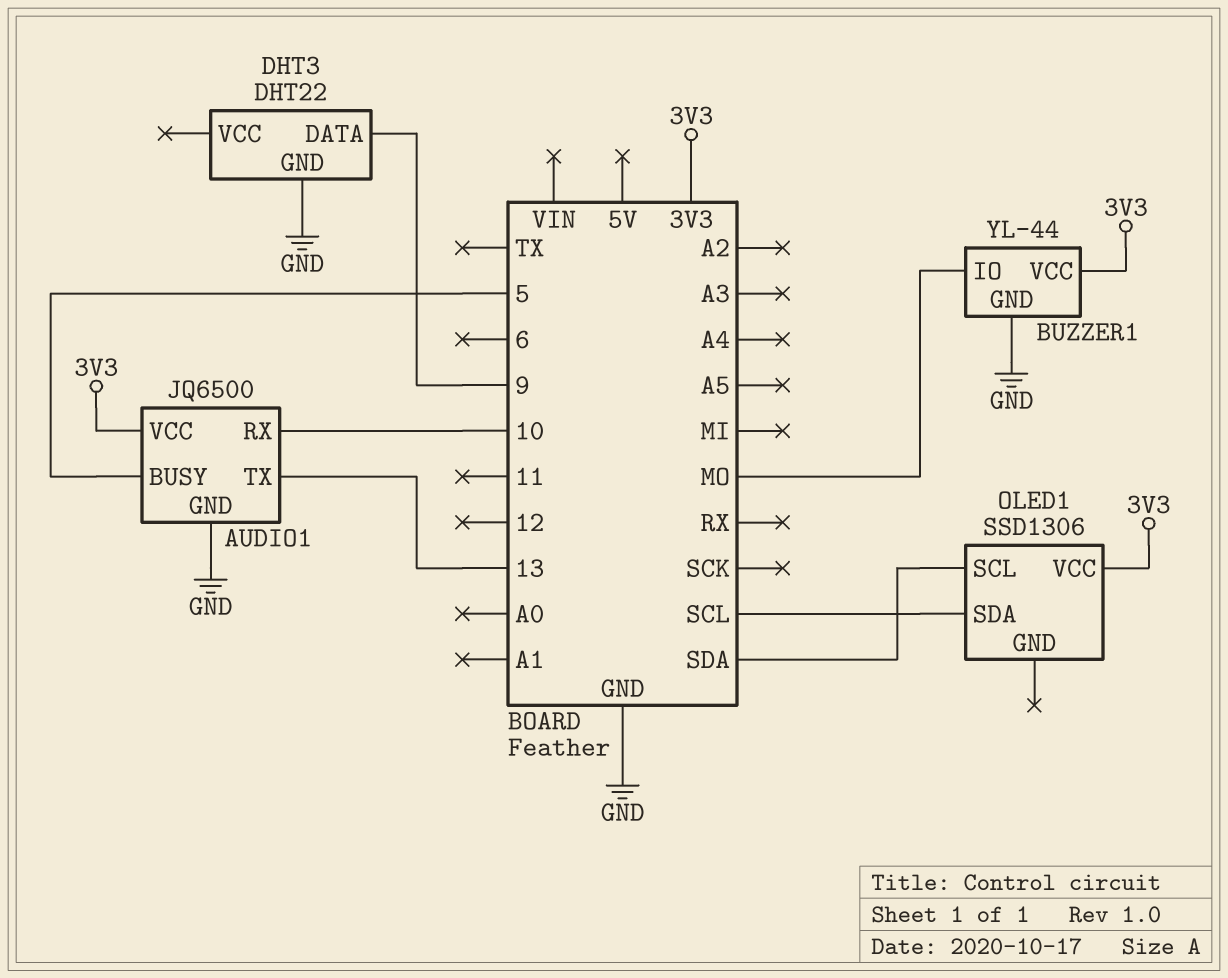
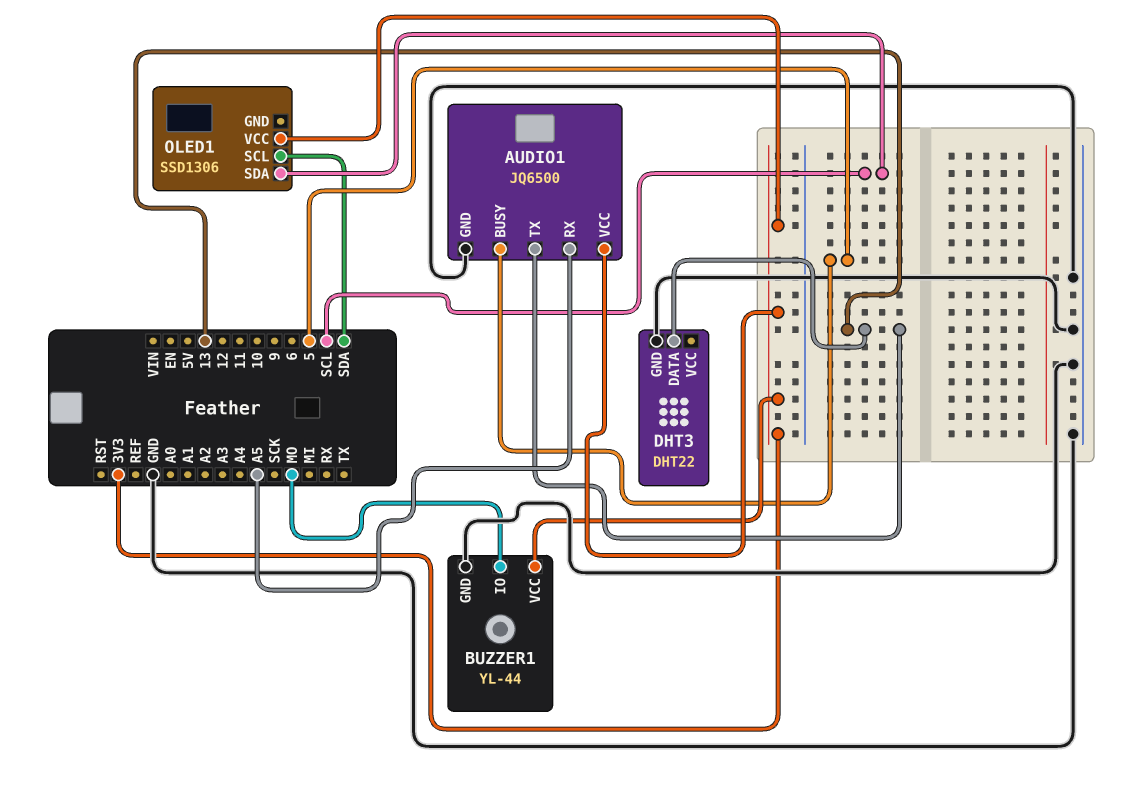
AUDIO1 pin RX: 10 -> A5
DHT3 pin DATA: 9 -> 13

